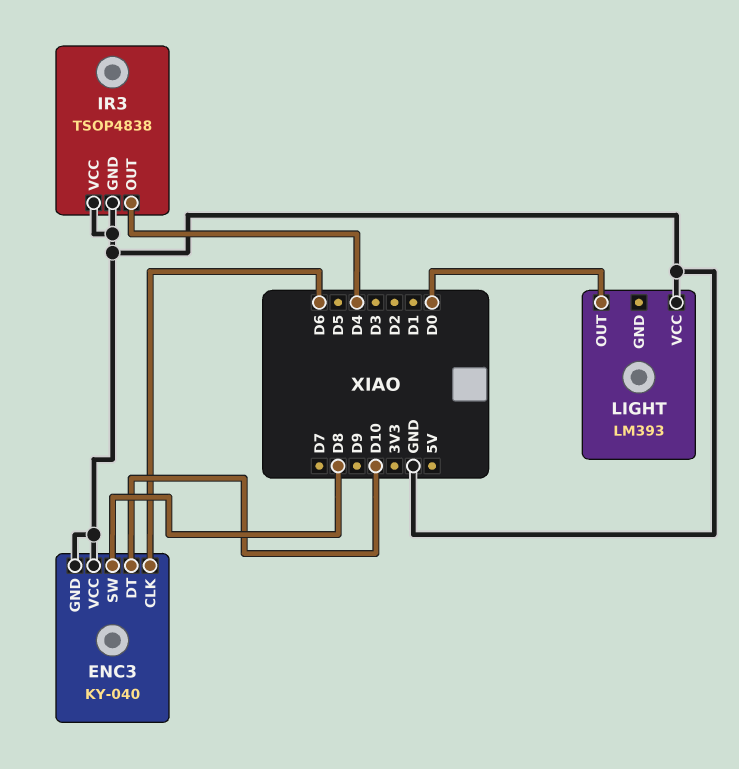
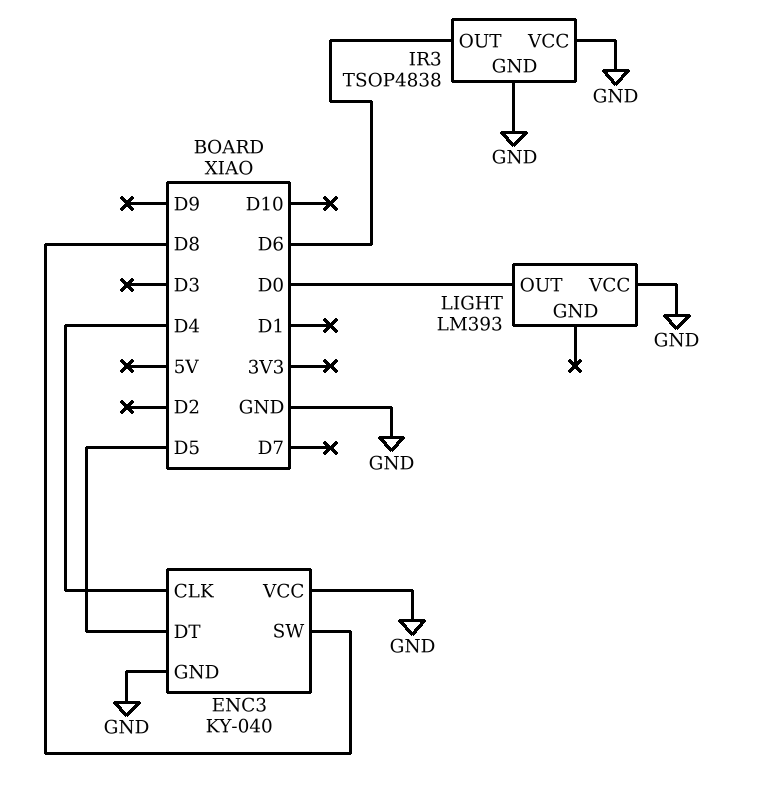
ENC3 pin CLK: D6 -> D4
ENC3 pin DT: D10 -> D5
IR3 pin OUT: D4 -> D6

